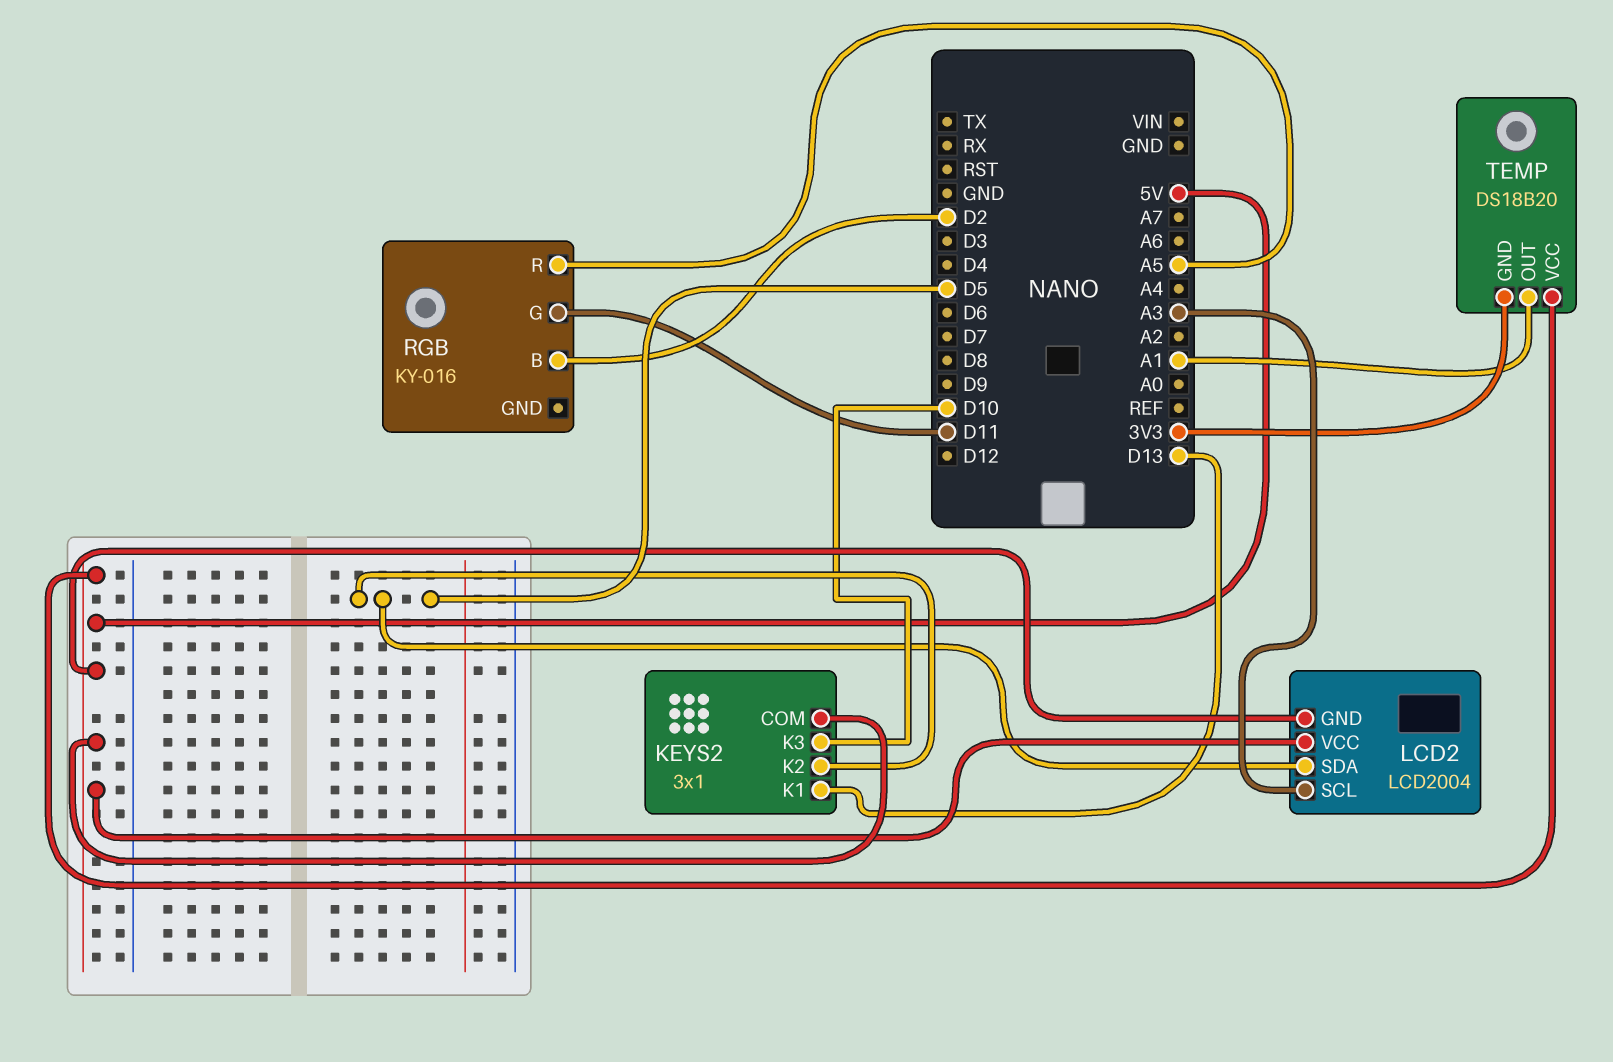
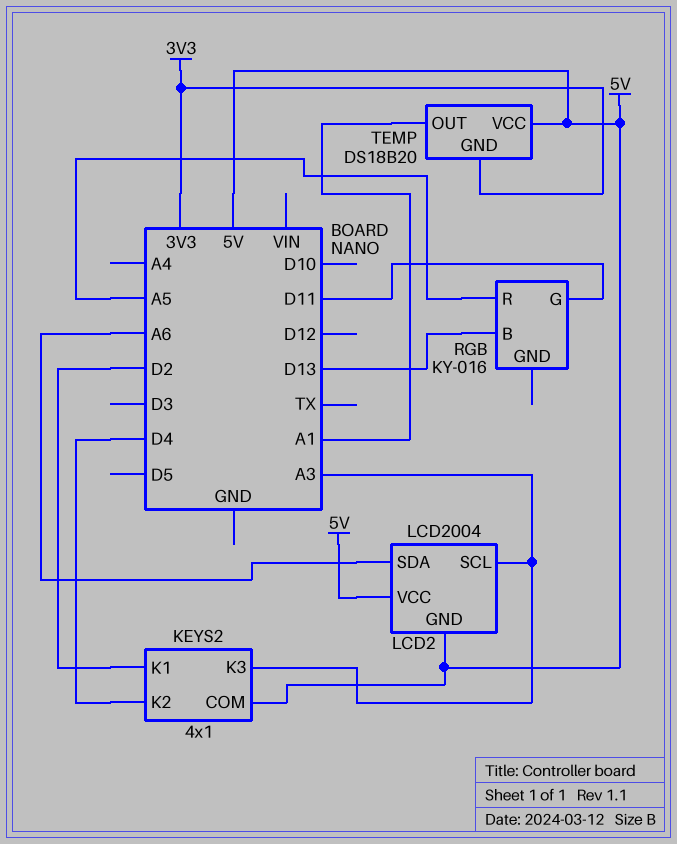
KEYS2: 3x1 -> 4x1
KEYS2 pin K1: D13 -> D2
KEYS2 pin K2: D5 -> D4
KEYS2 pin K3: D10 -> A3
LCD2 pin SDA: D5 -> A6
RGB pin B: D2 -> D13

